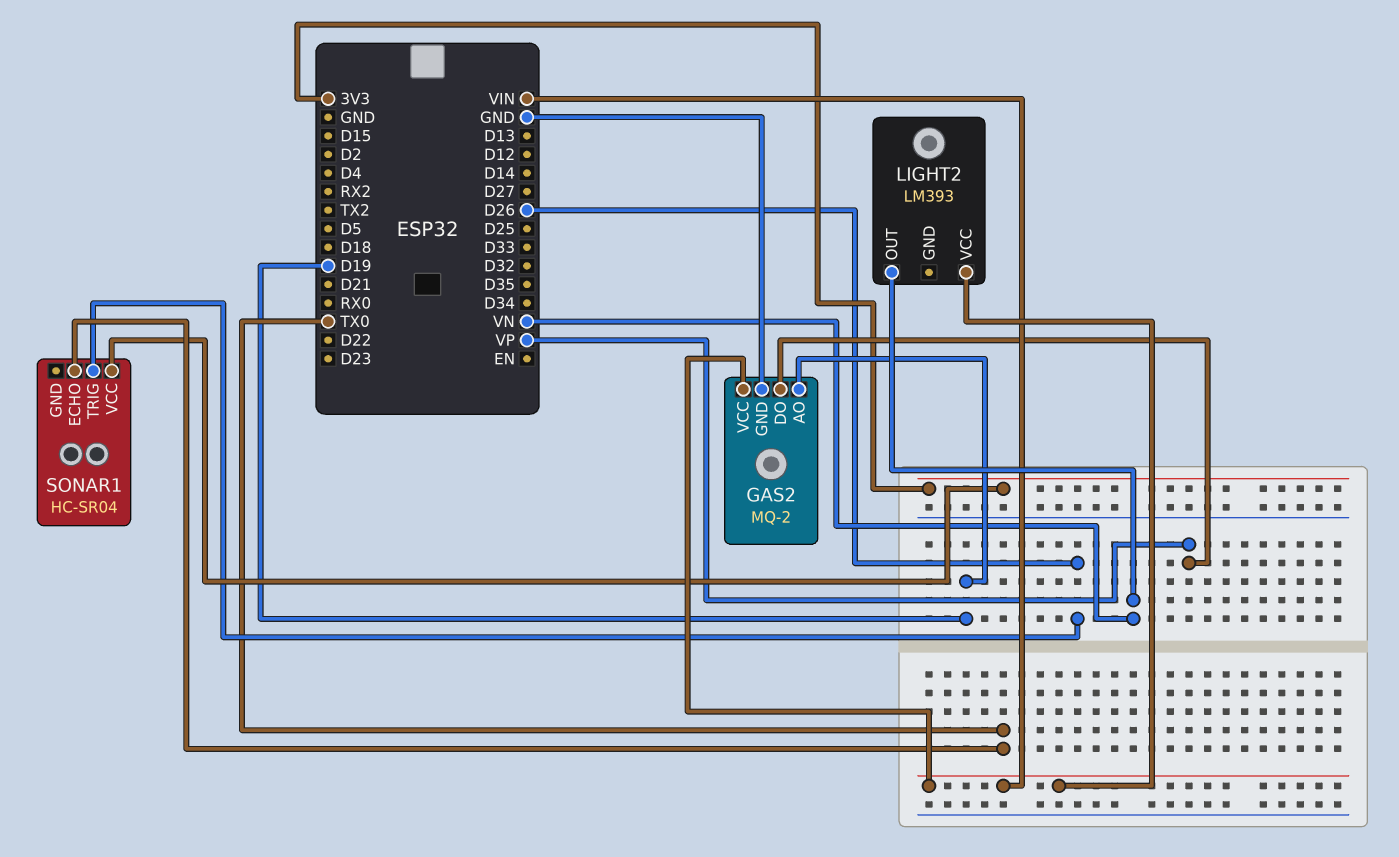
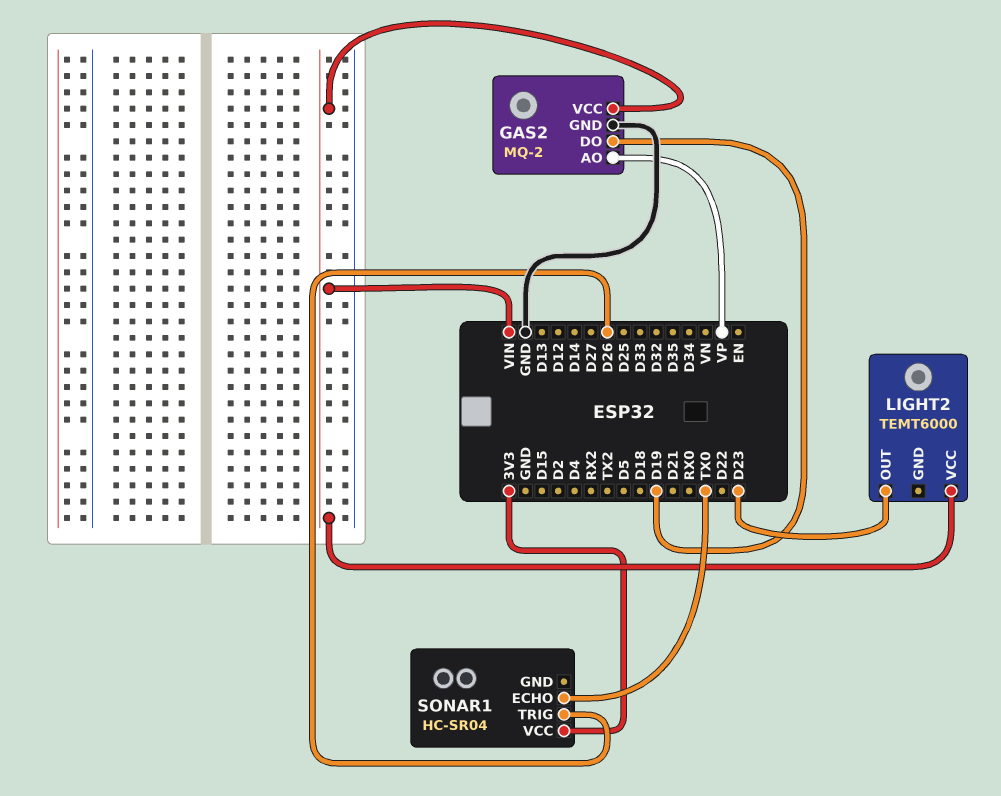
GAS2 pin AO: D19 -> VP
GAS2 pin DO: VP -> D19
LIGHT2: LM393 -> TEMT6000
LIGHT2 pin OUT: VN -> D23

